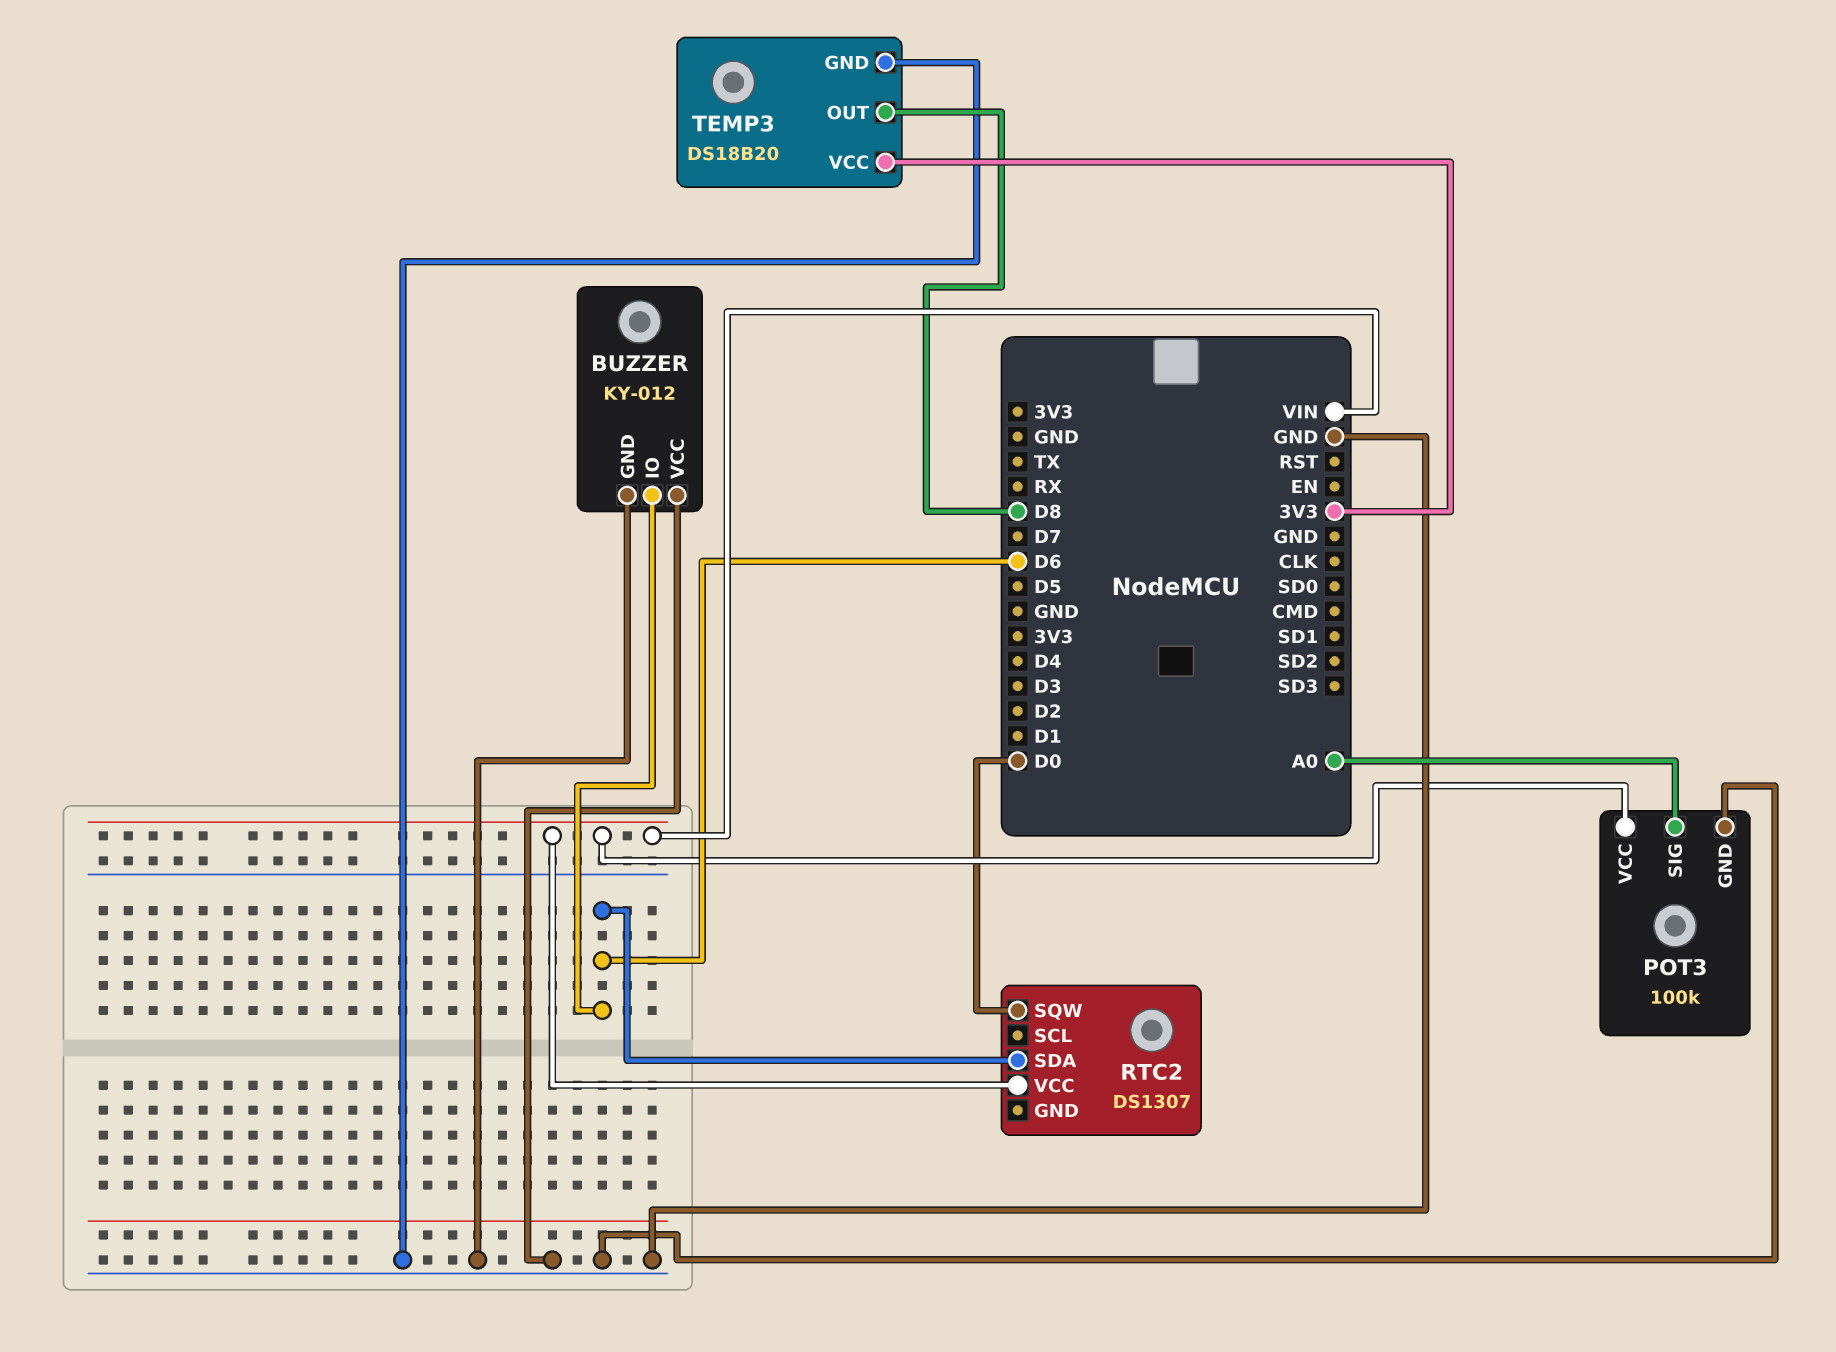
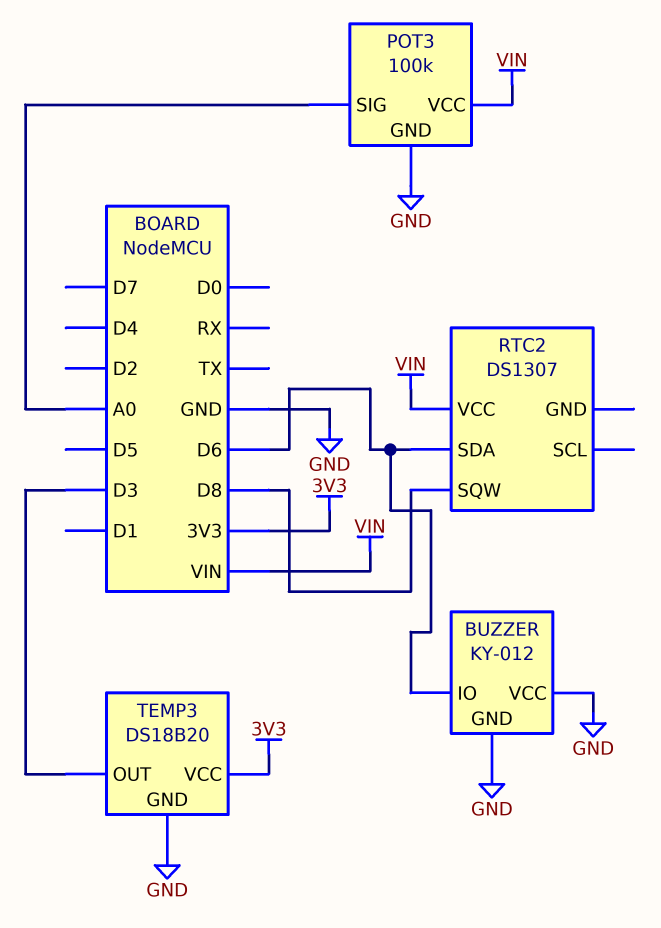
RTC2 pin SQW: D0 -> D8
TEMP3 pin OUT: D8 -> D3

